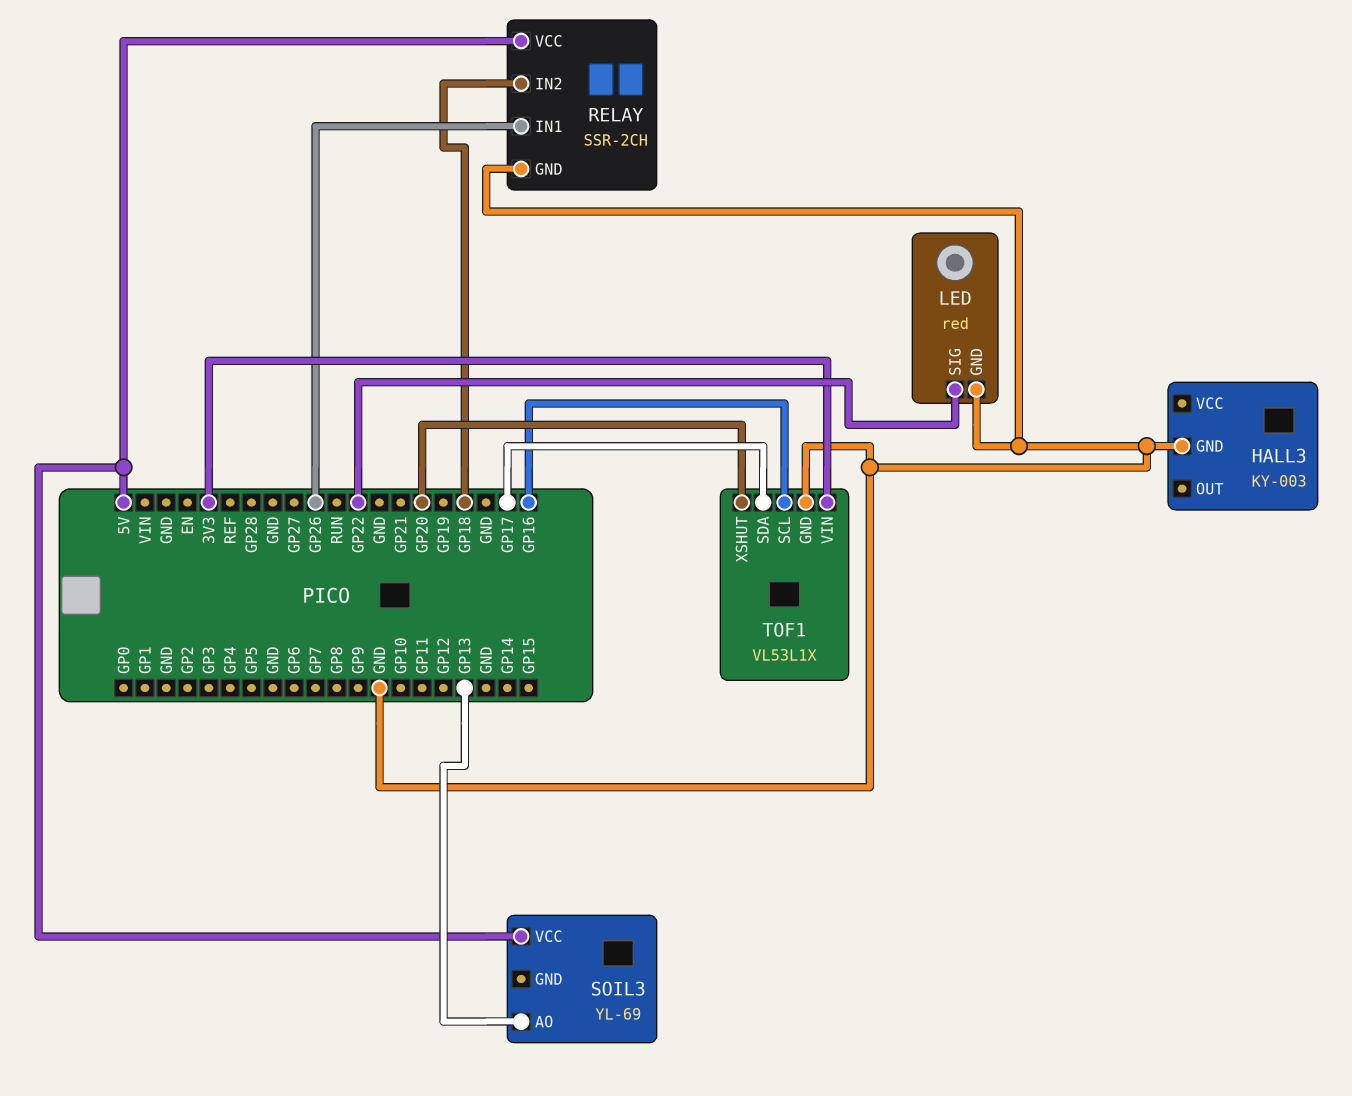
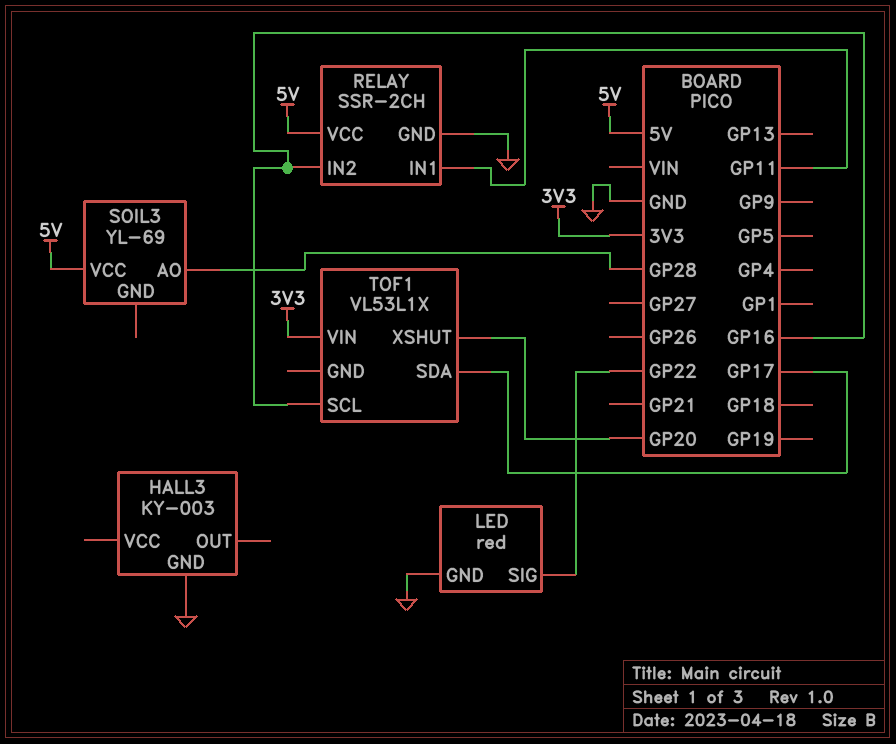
RELAY pin IN1: GP26 -> GP11
RELAY pin IN2: GP18 -> GP16
SOIL3 pin AO: GP13 -> GP28
TOF1 pin GND: GND -> none

